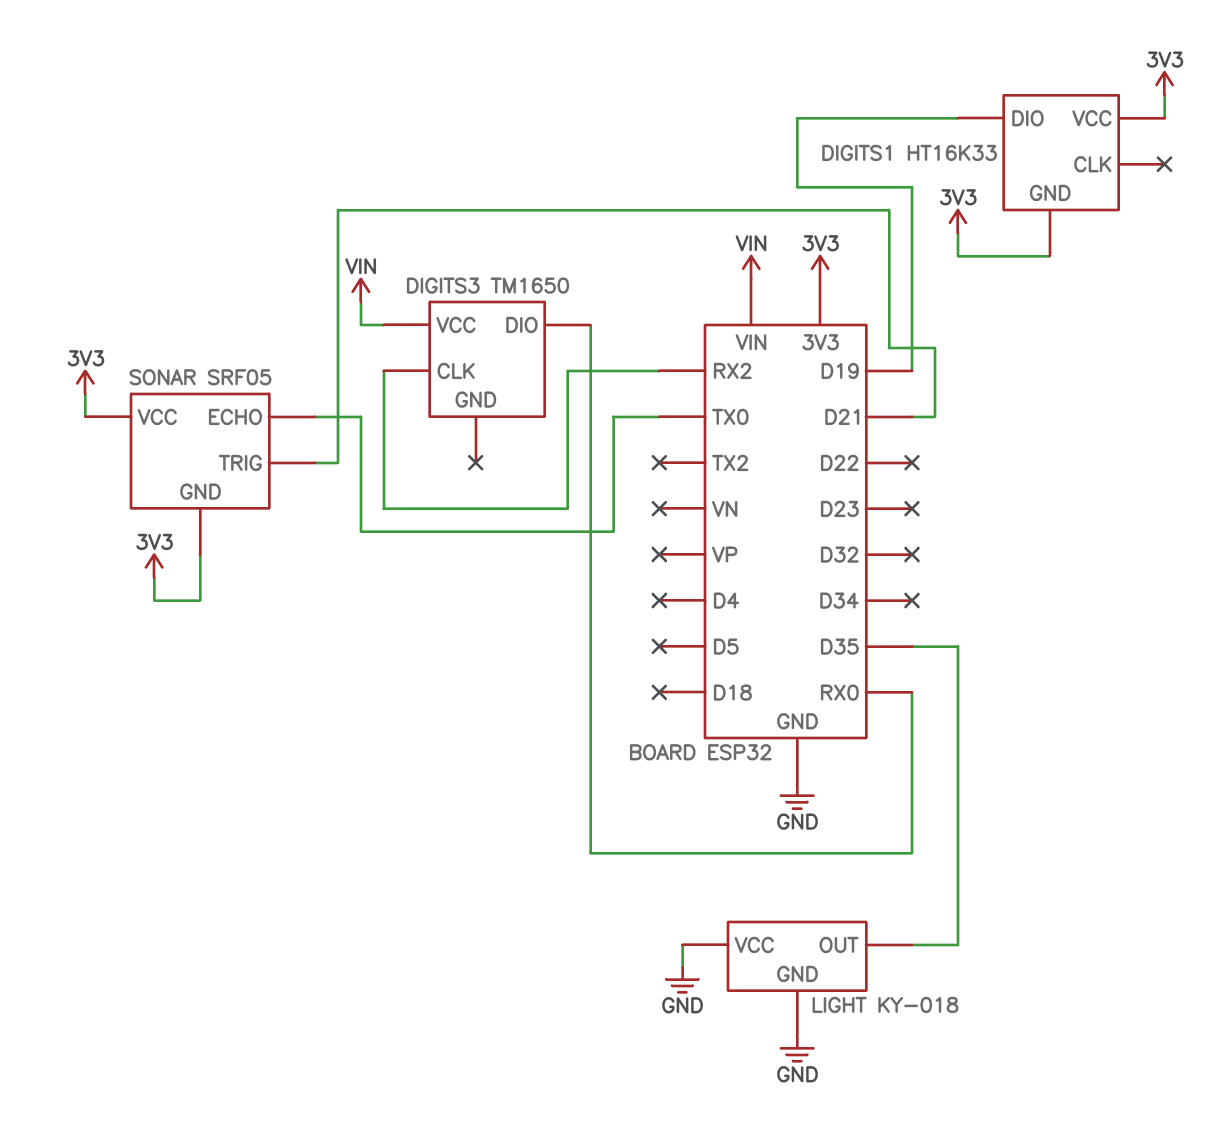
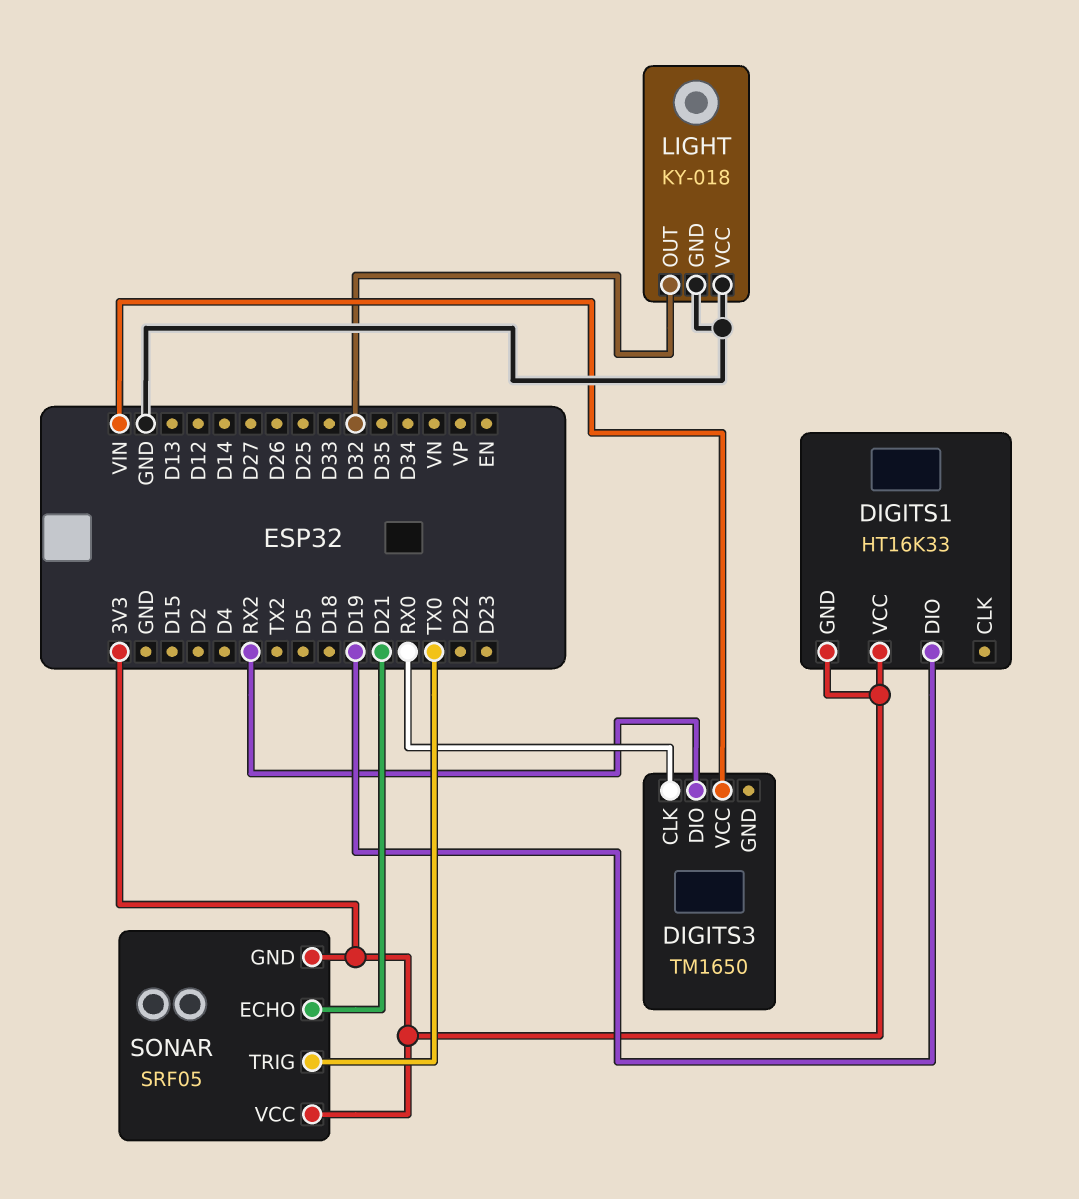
DIGITS3 pin CLK: RX2 -> RX0
DIGITS3 pin DIO: RX0 -> RX2
LIGHT pin OUT: D35 -> D32
SONAR pin ECHO: TX0 -> D21
SONAR pin TRIG: D21 -> TX0

